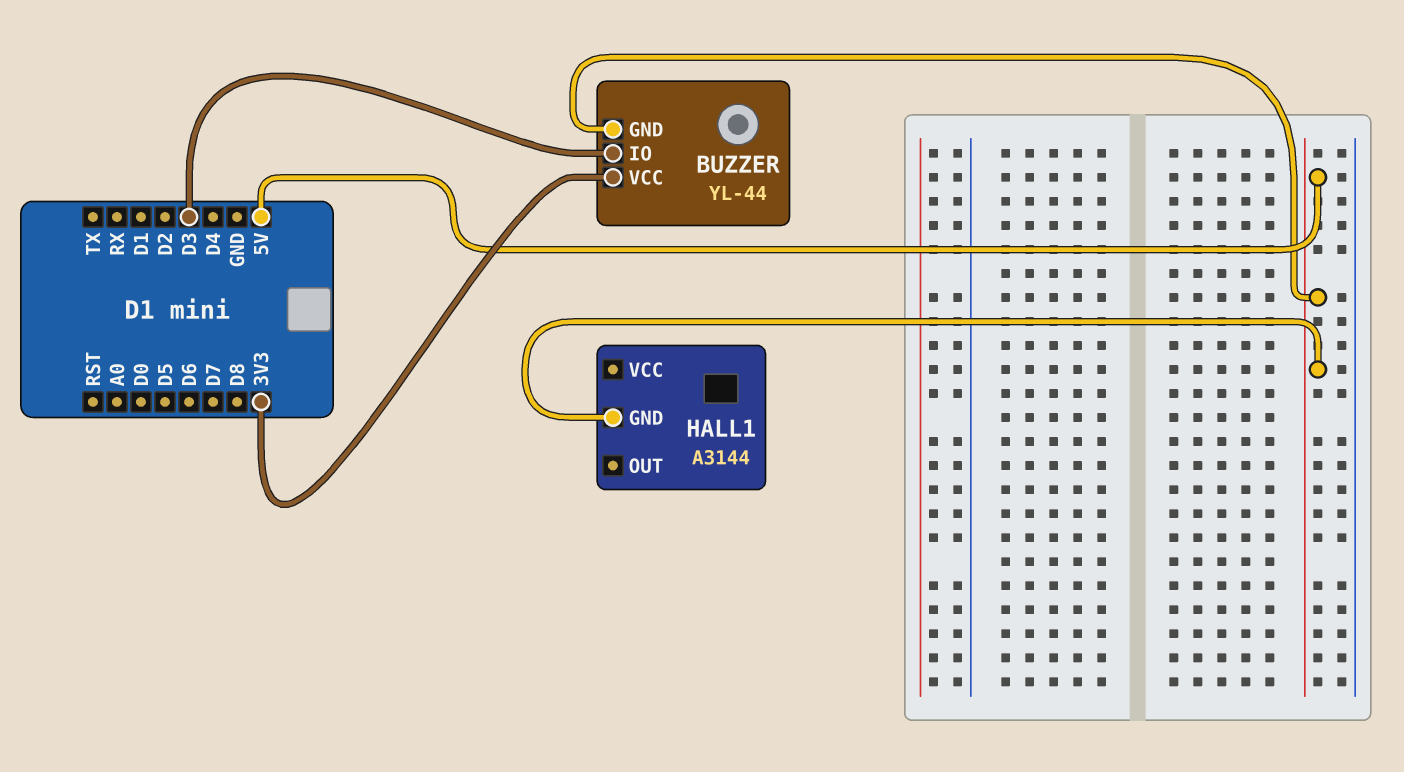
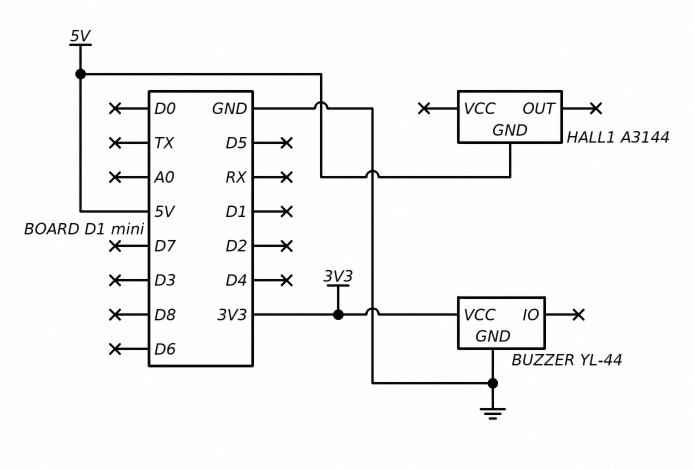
BUZZER pin GND: 5V -> GND
BUZZER pin IO: D3 -> none

